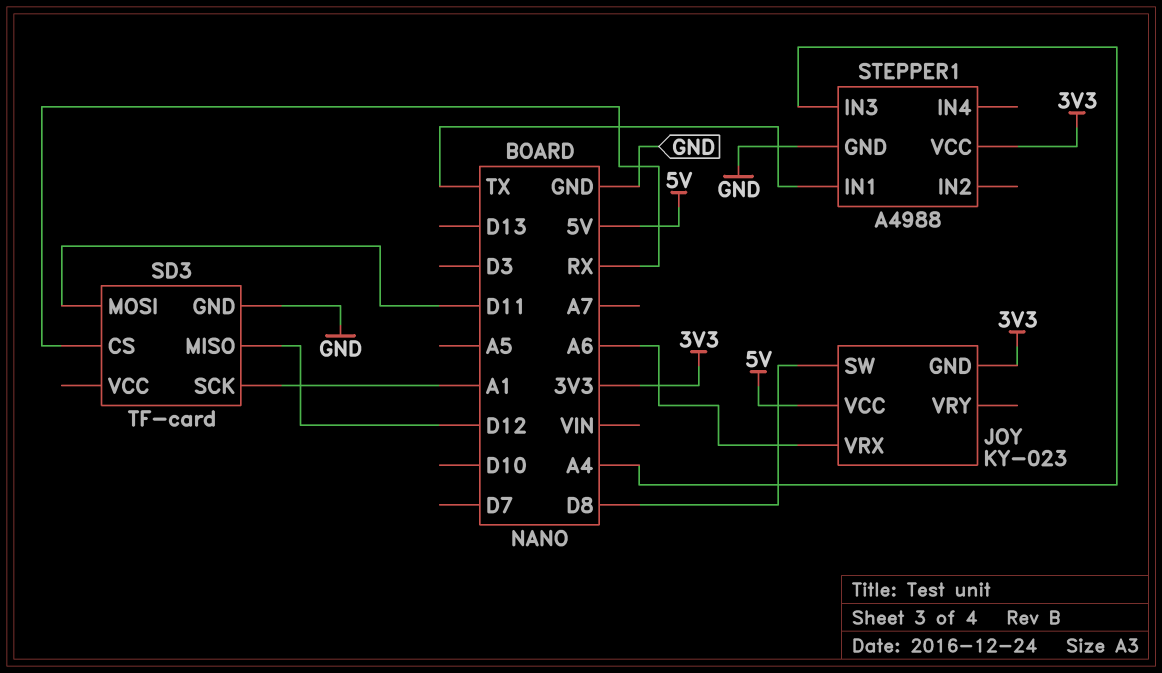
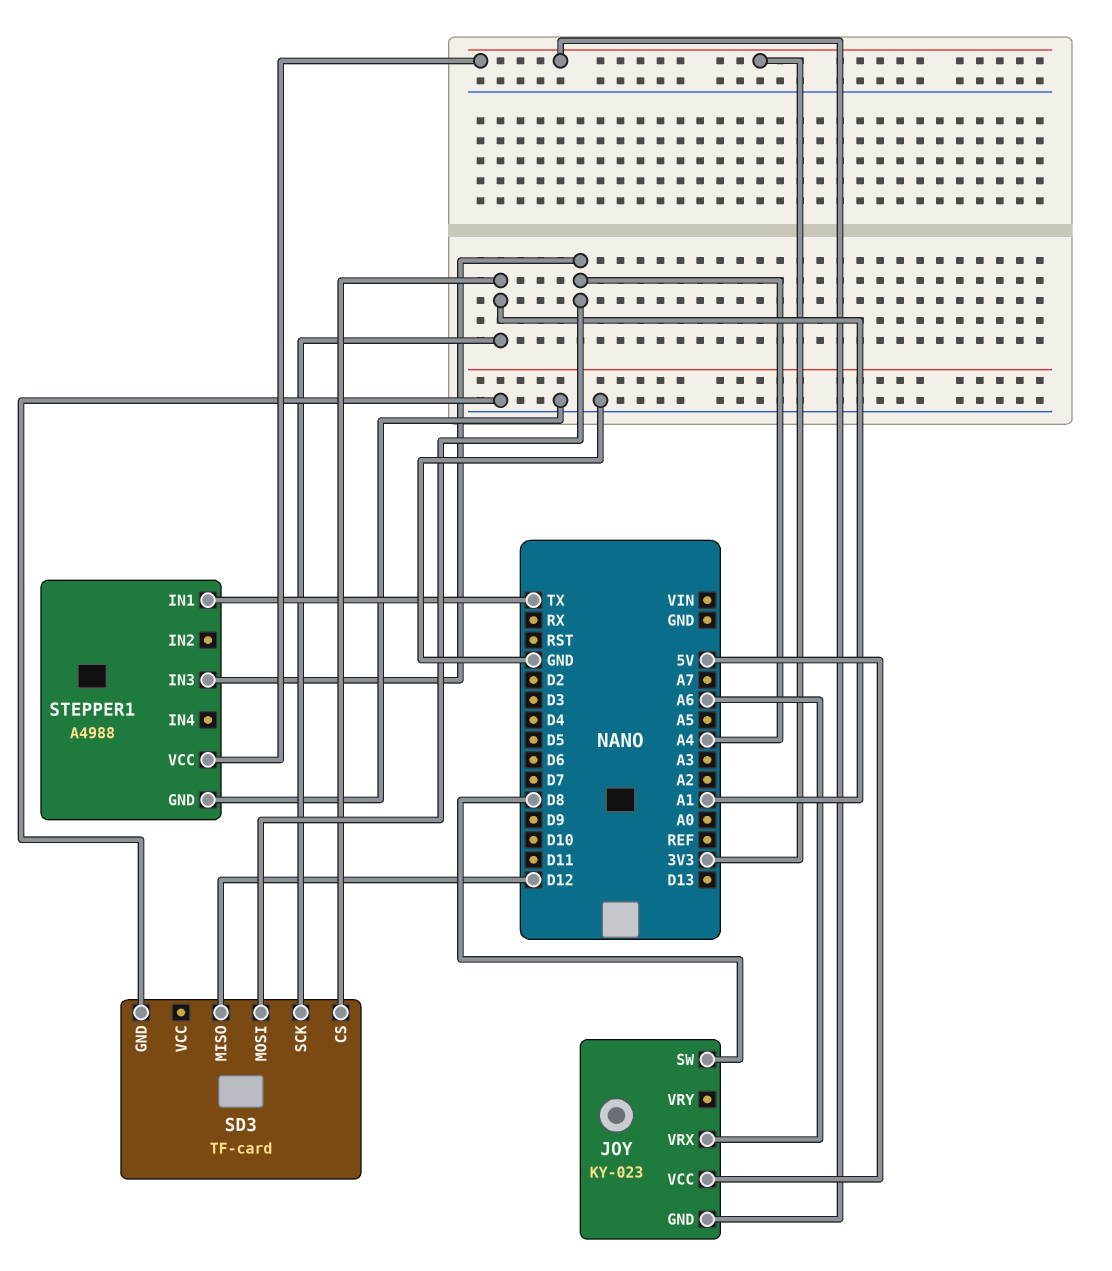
SD3 pin CS: RX -> A1
SD3 pin MOSI: D11 -> A4

